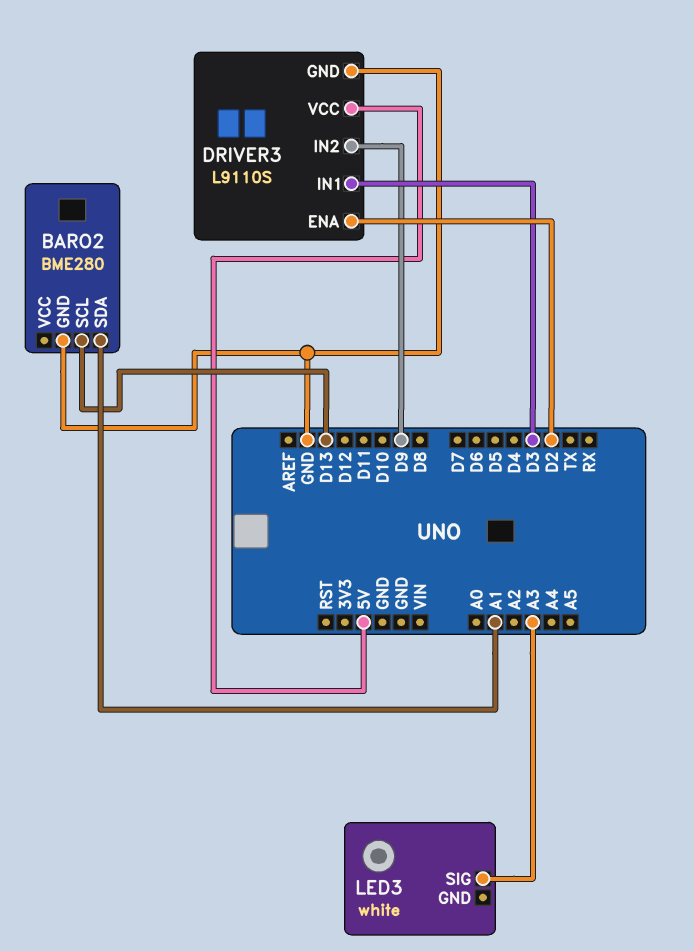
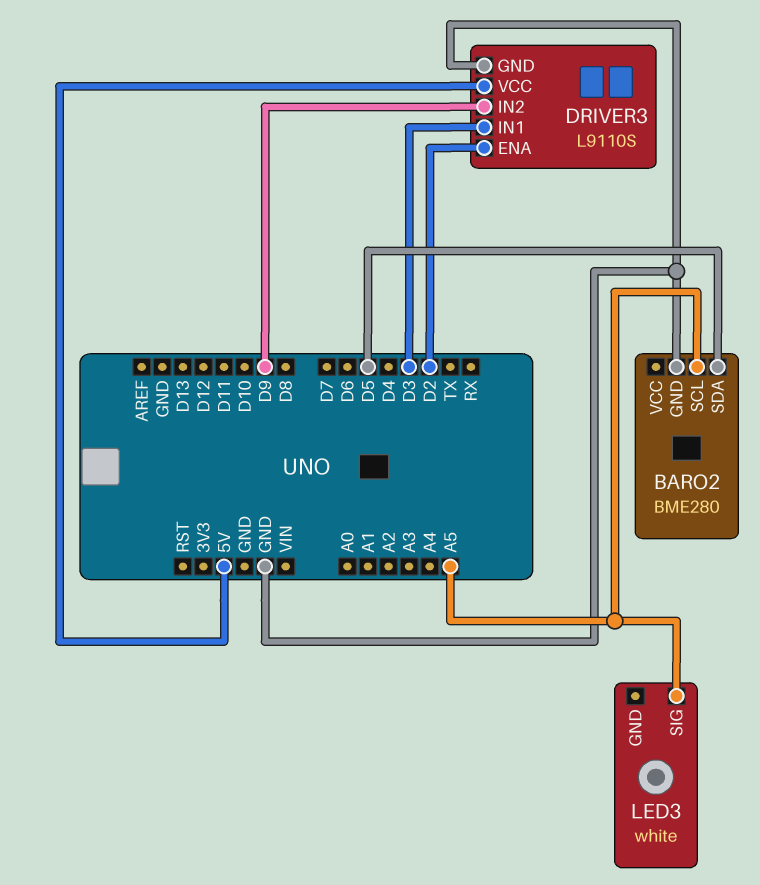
BARO2 pin SCL: D13 -> A5
BARO2 pin SDA: A1 -> D5
LED3 pin SIG: A3 -> A5

